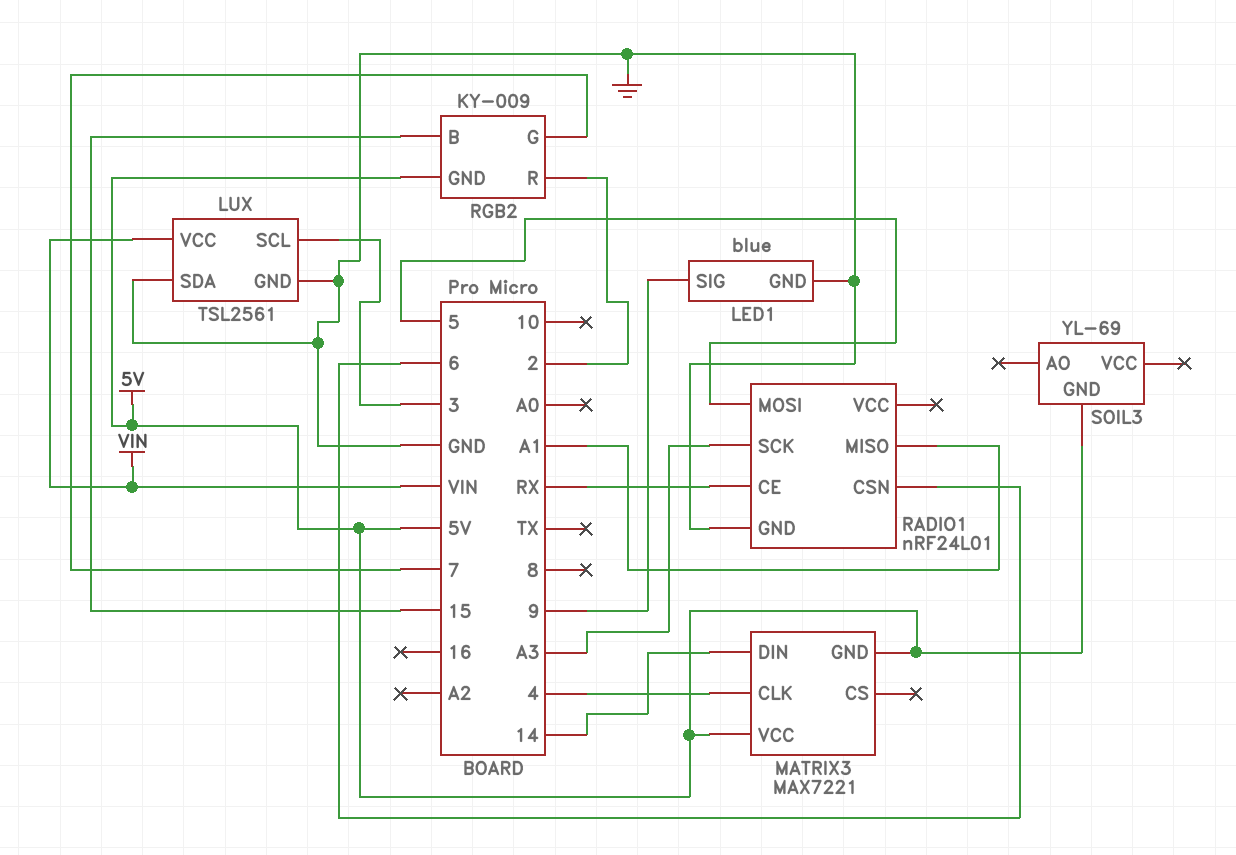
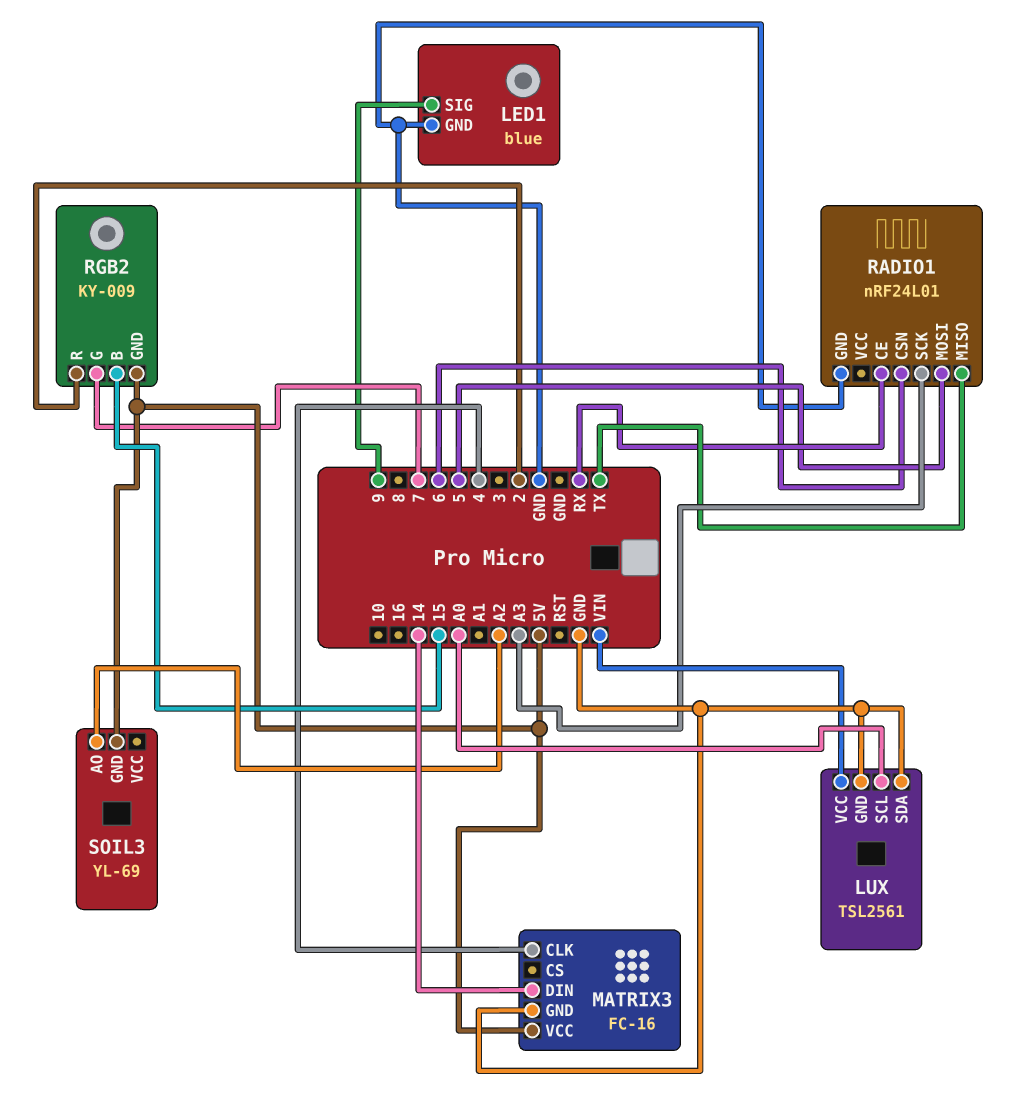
LUX pin SCL: 3 -> A0
MATRIX3: MAX7221 -> FC-16
MATRIX3 pin GND: 5V -> GND
RADIO1 pin MISO: A1 -> TX
SOIL3 pin AO: none -> A2

